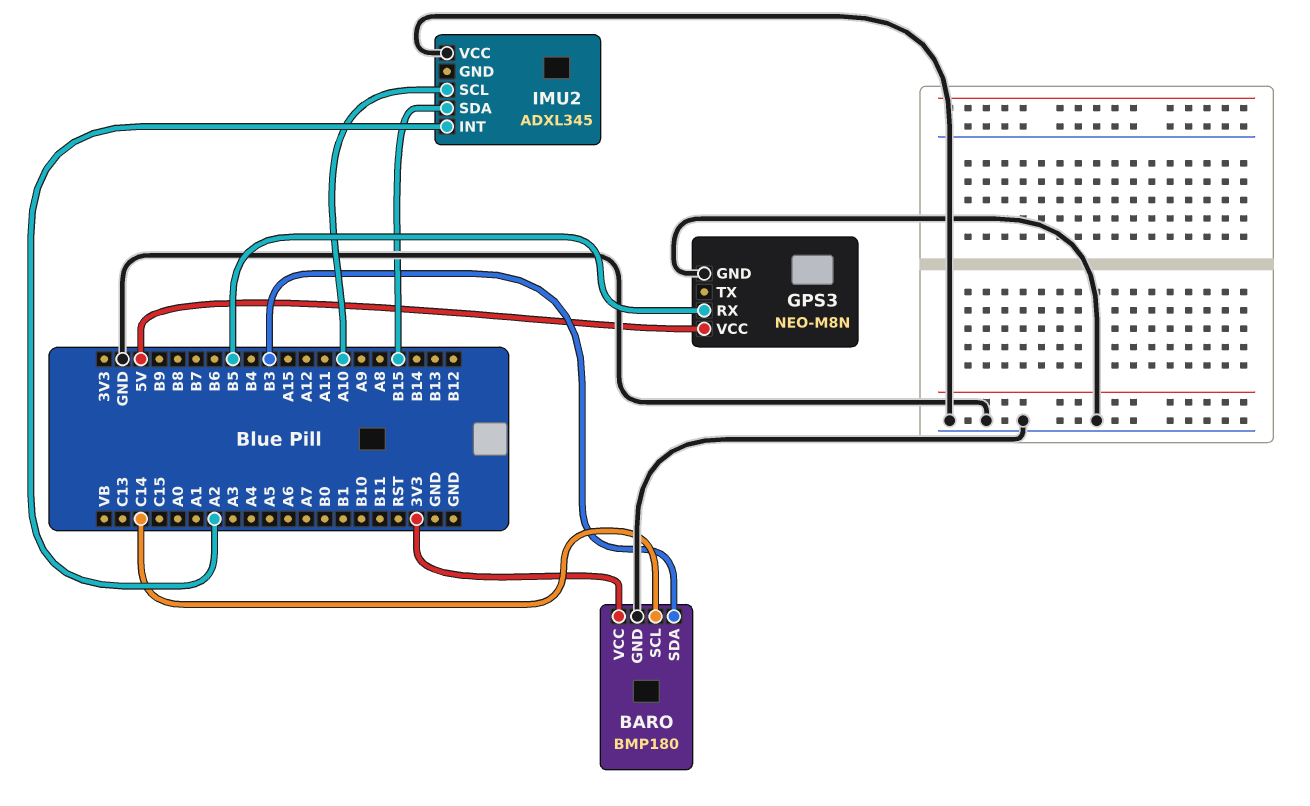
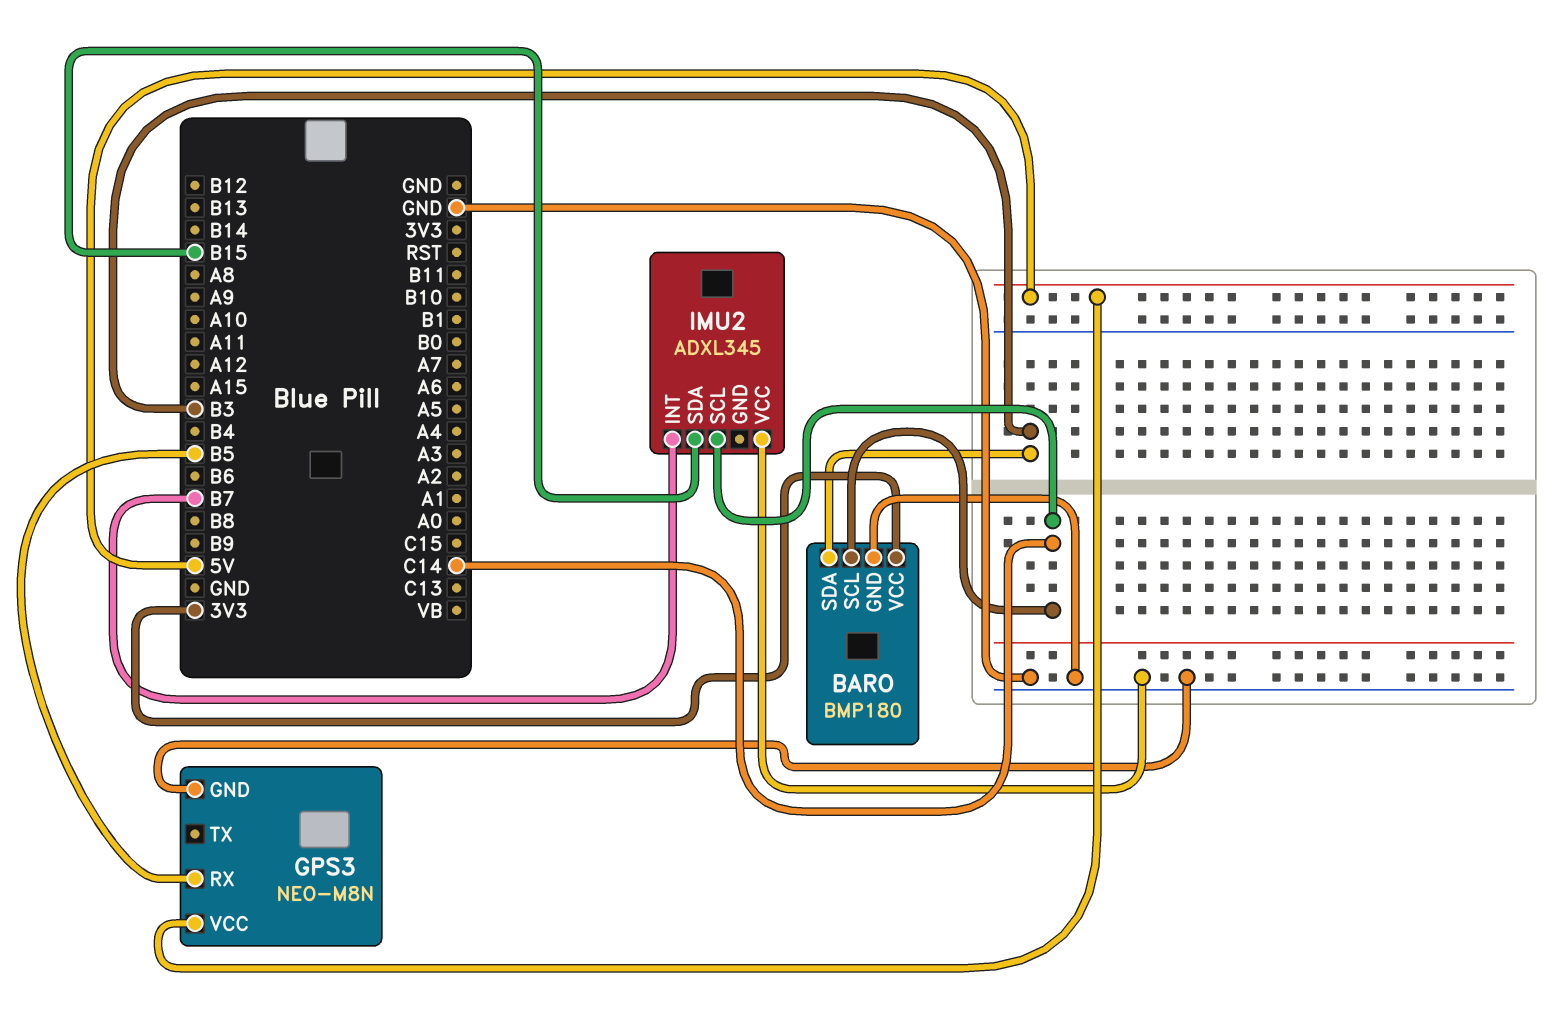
IMU2 pin INT: A2 -> B7
IMU2 pin SCL: A10 -> C14

